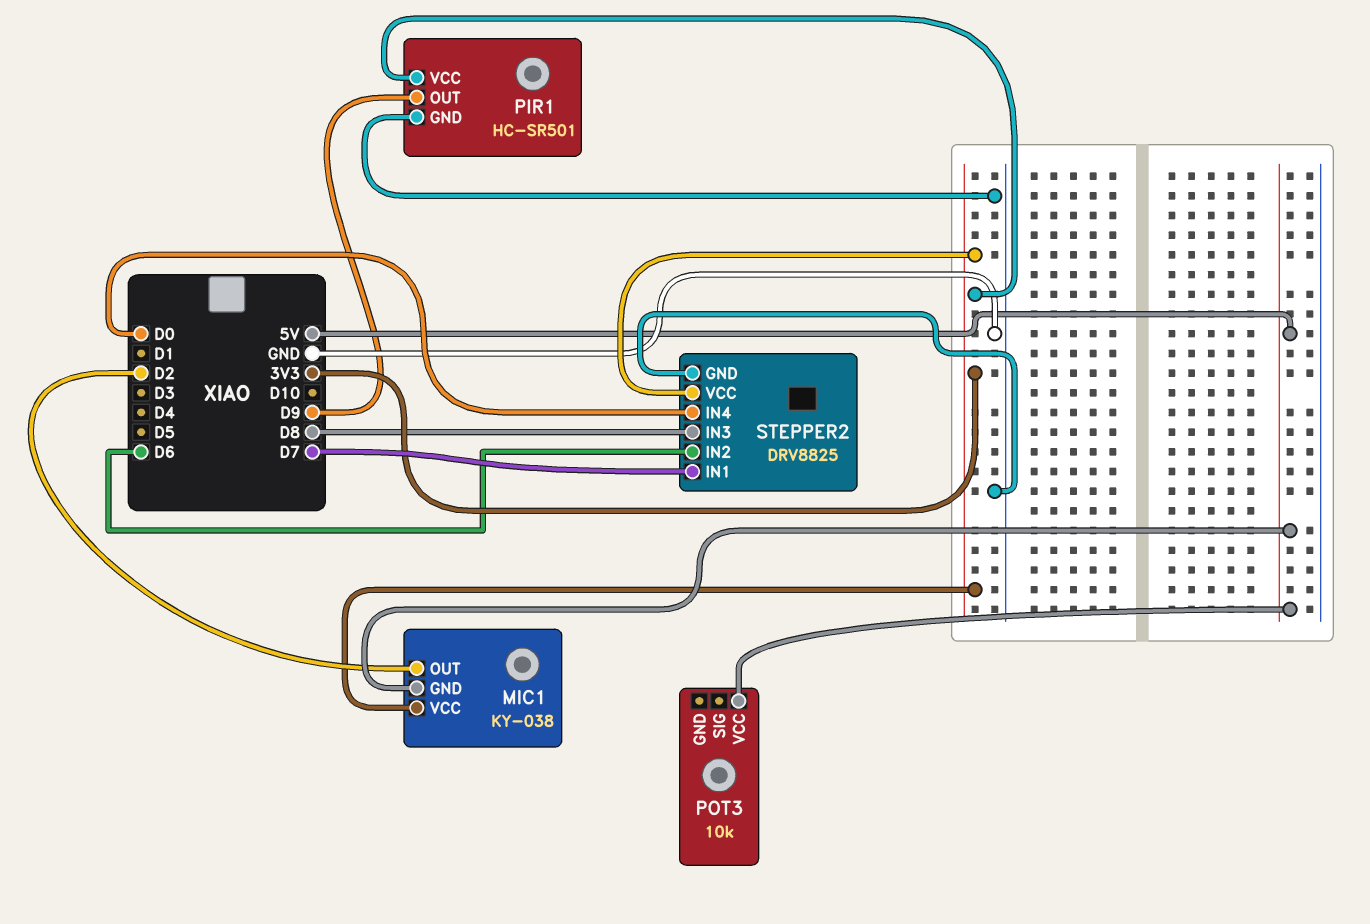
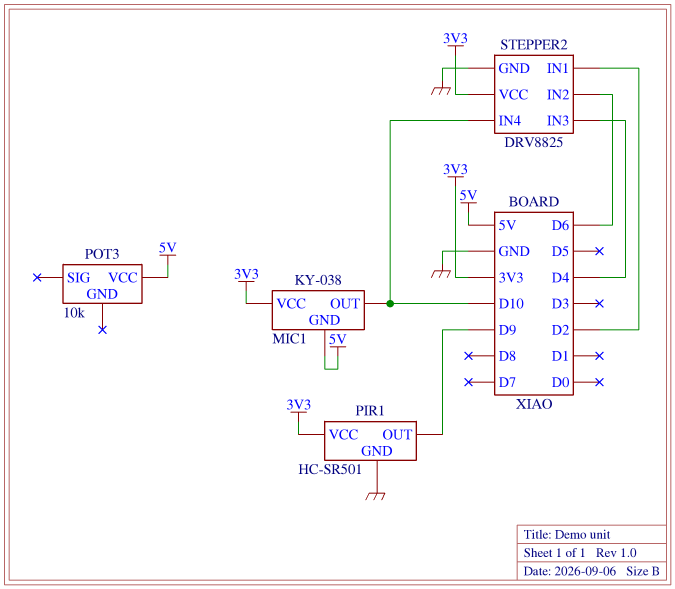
MIC1 pin OUT: D2 -> D10
STEPPER2 pin IN1: D7 -> D2
STEPPER2 pin IN3: D8 -> D4
STEPPER2 pin IN4: D0 -> D10

